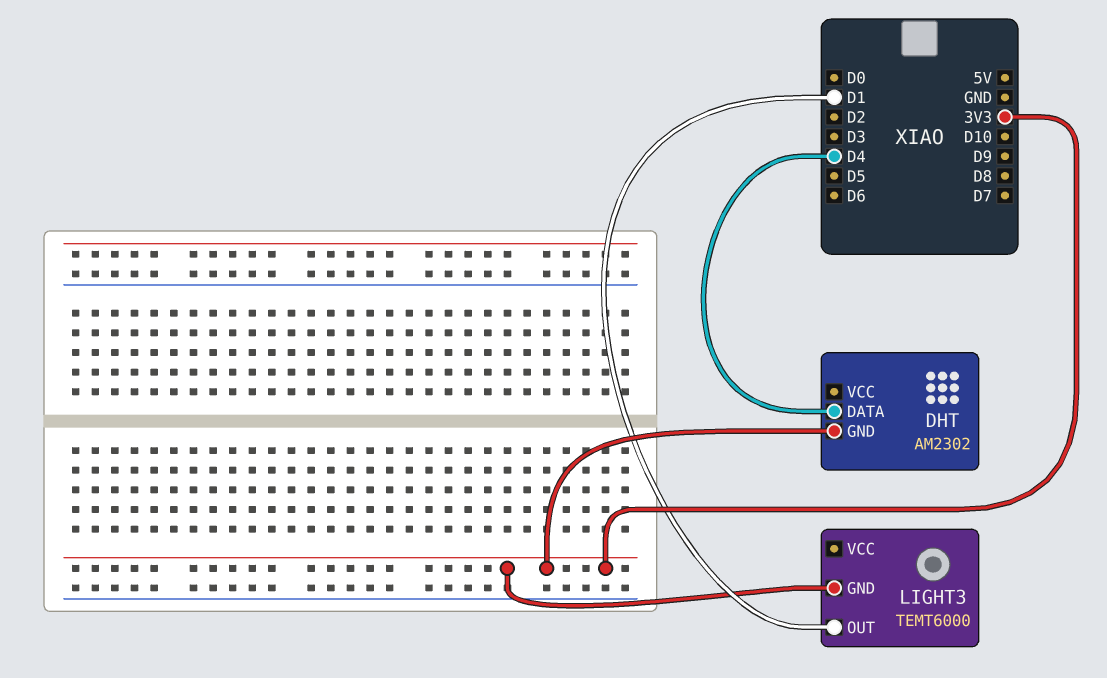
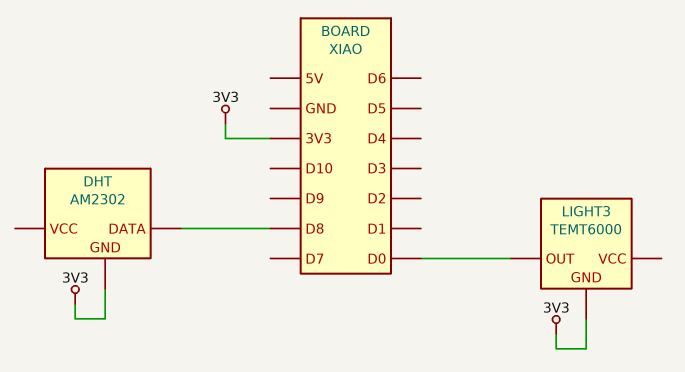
DHT pin DATA: D4 -> D8
LIGHT3 pin OUT: D1 -> D0

